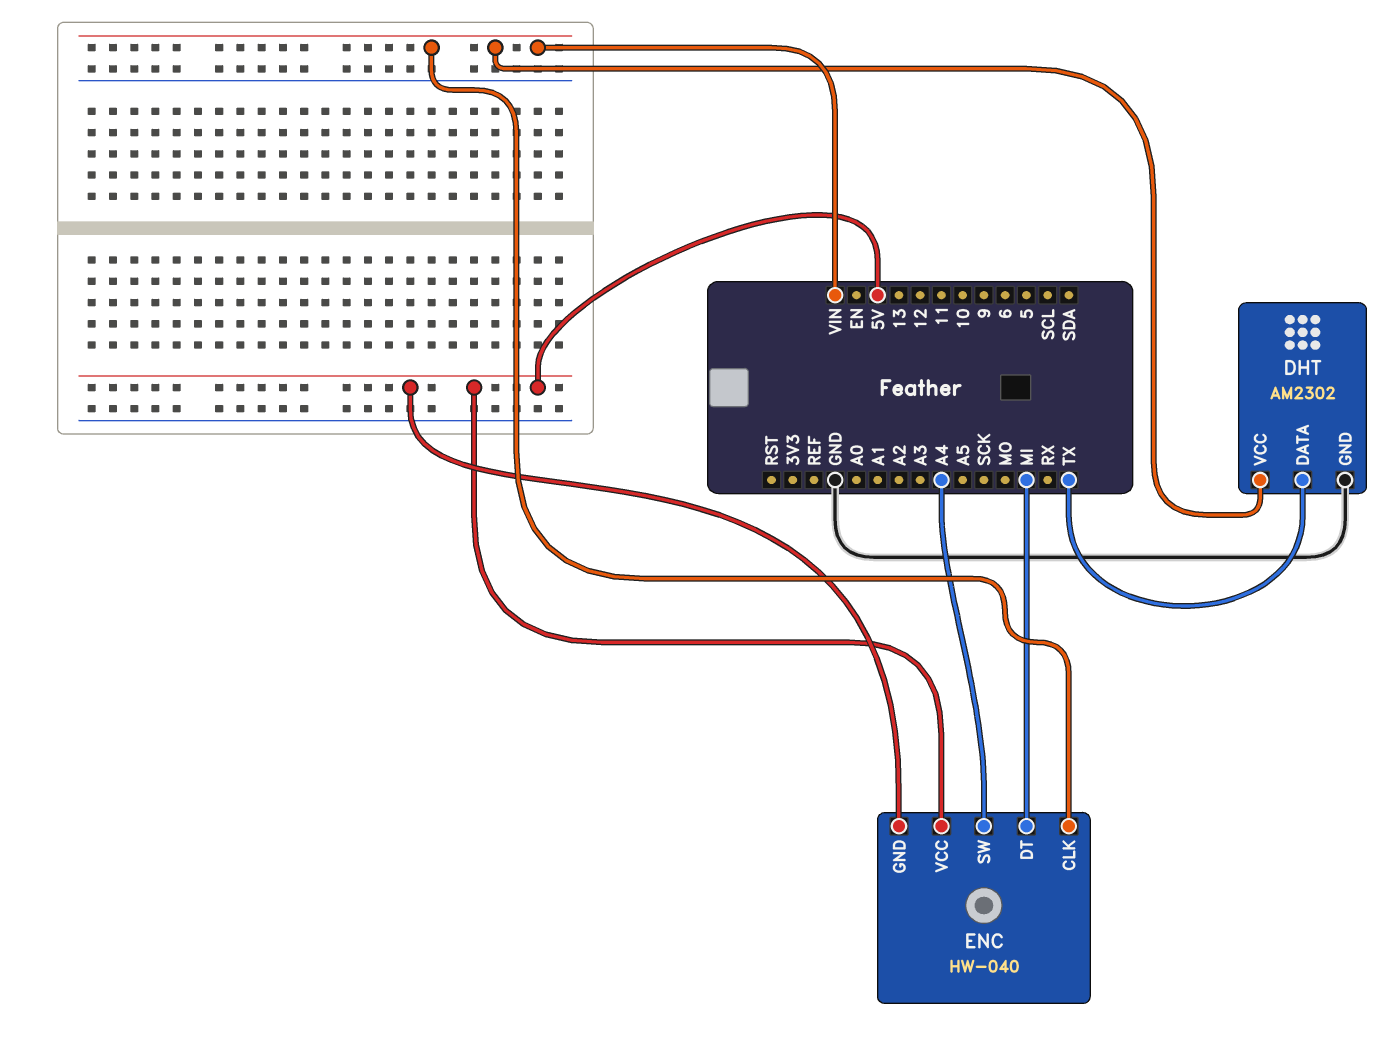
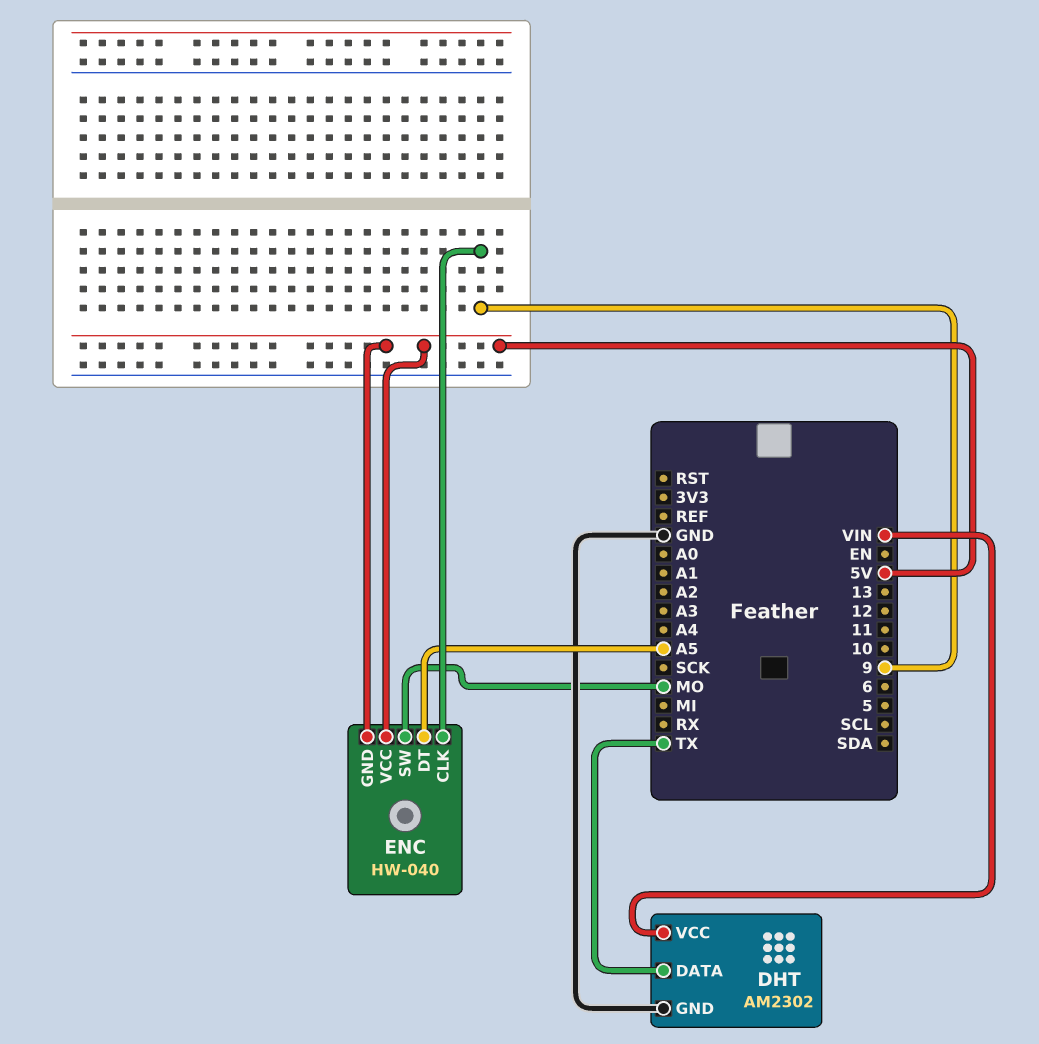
ENC pin CLK: VIN -> 9
ENC pin DT: MI -> A5
ENC pin SW: A4 -> MO

